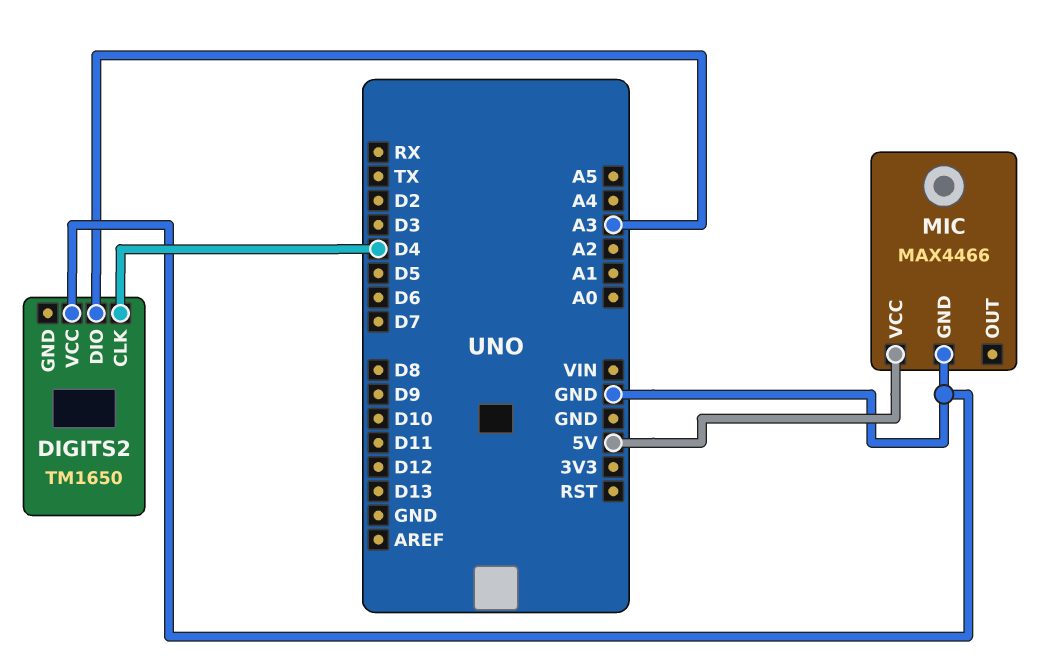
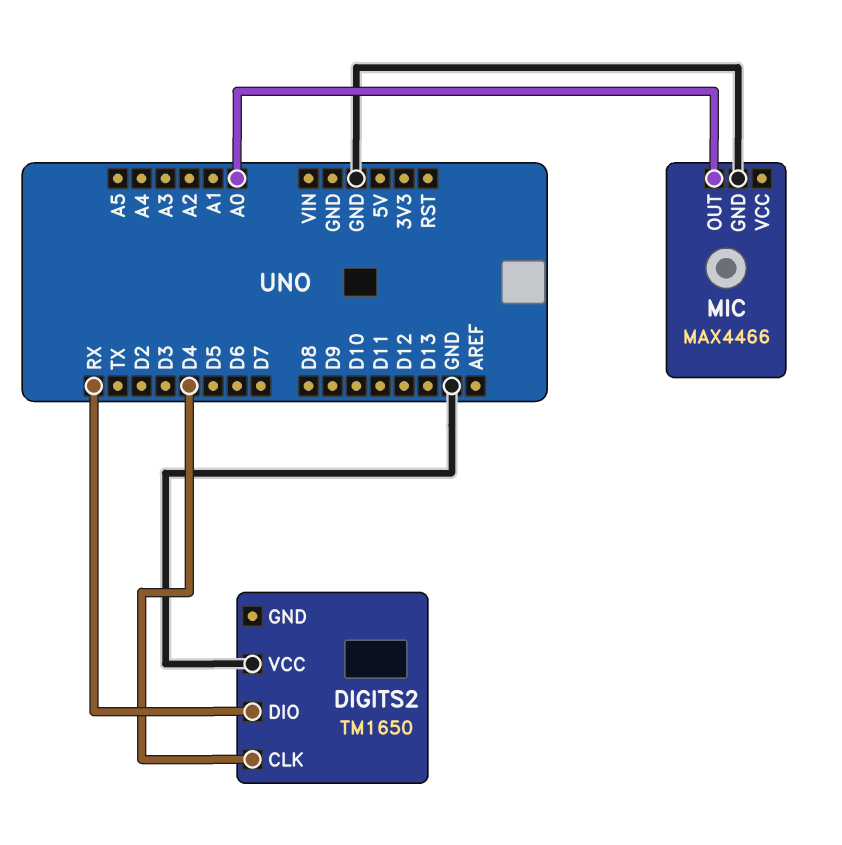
DIGITS2 pin DIO: A3 -> RX
MIC pin OUT: none -> A0
MIC pin VCC: 5V -> none

